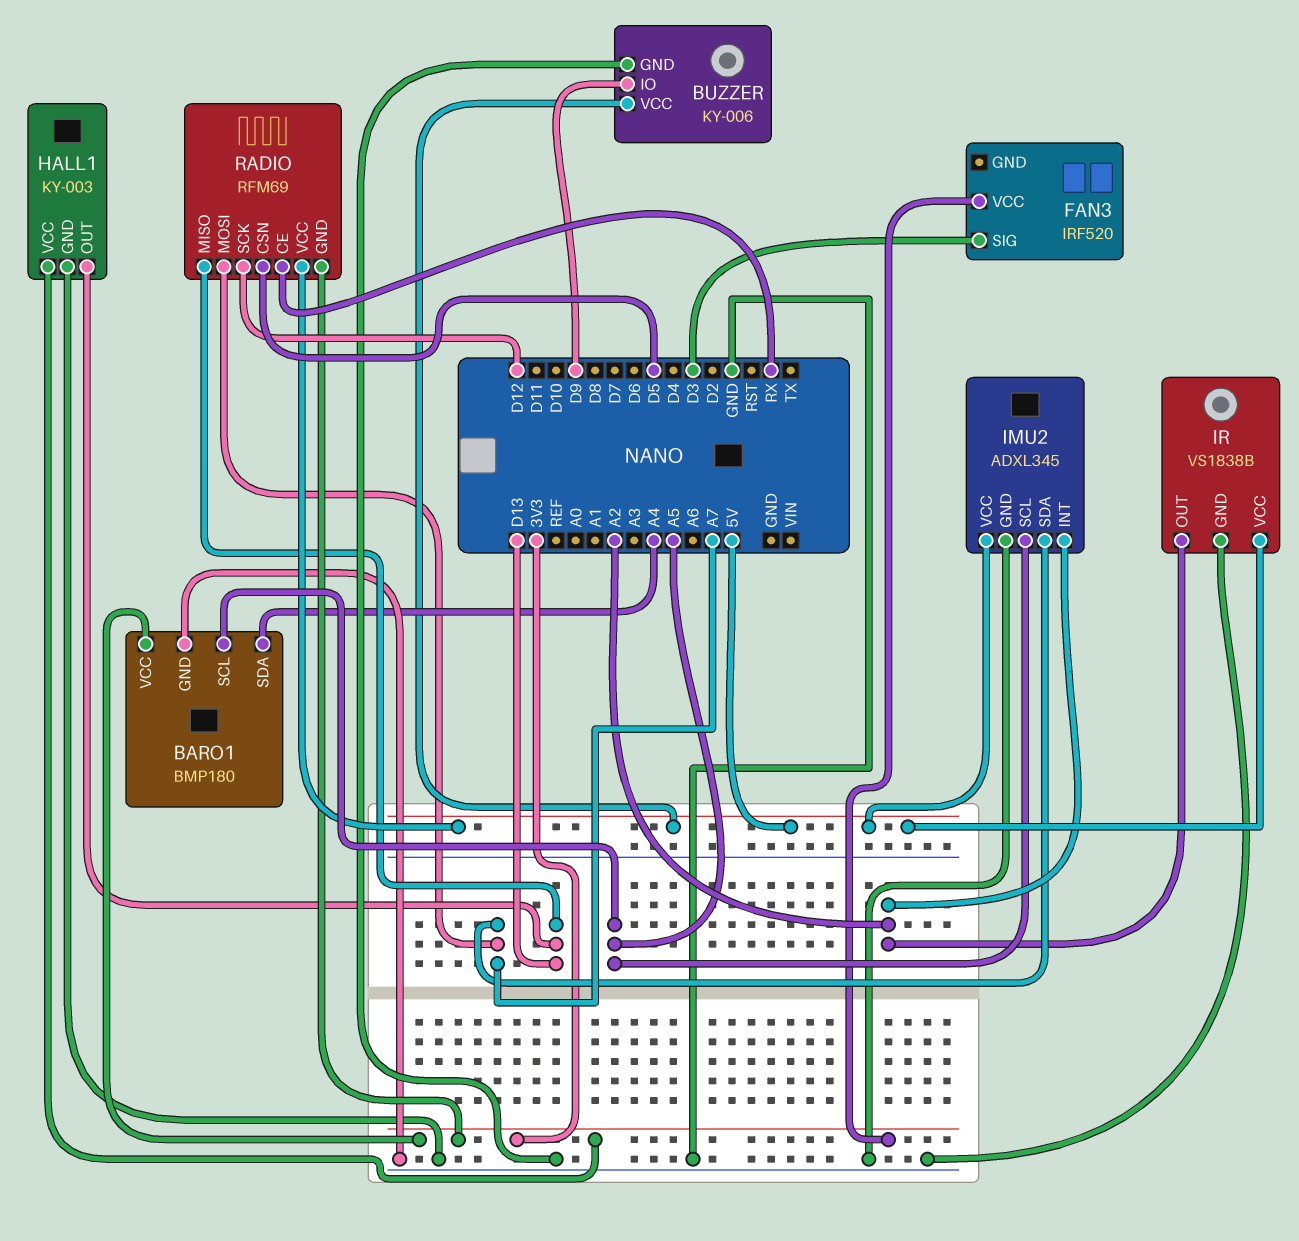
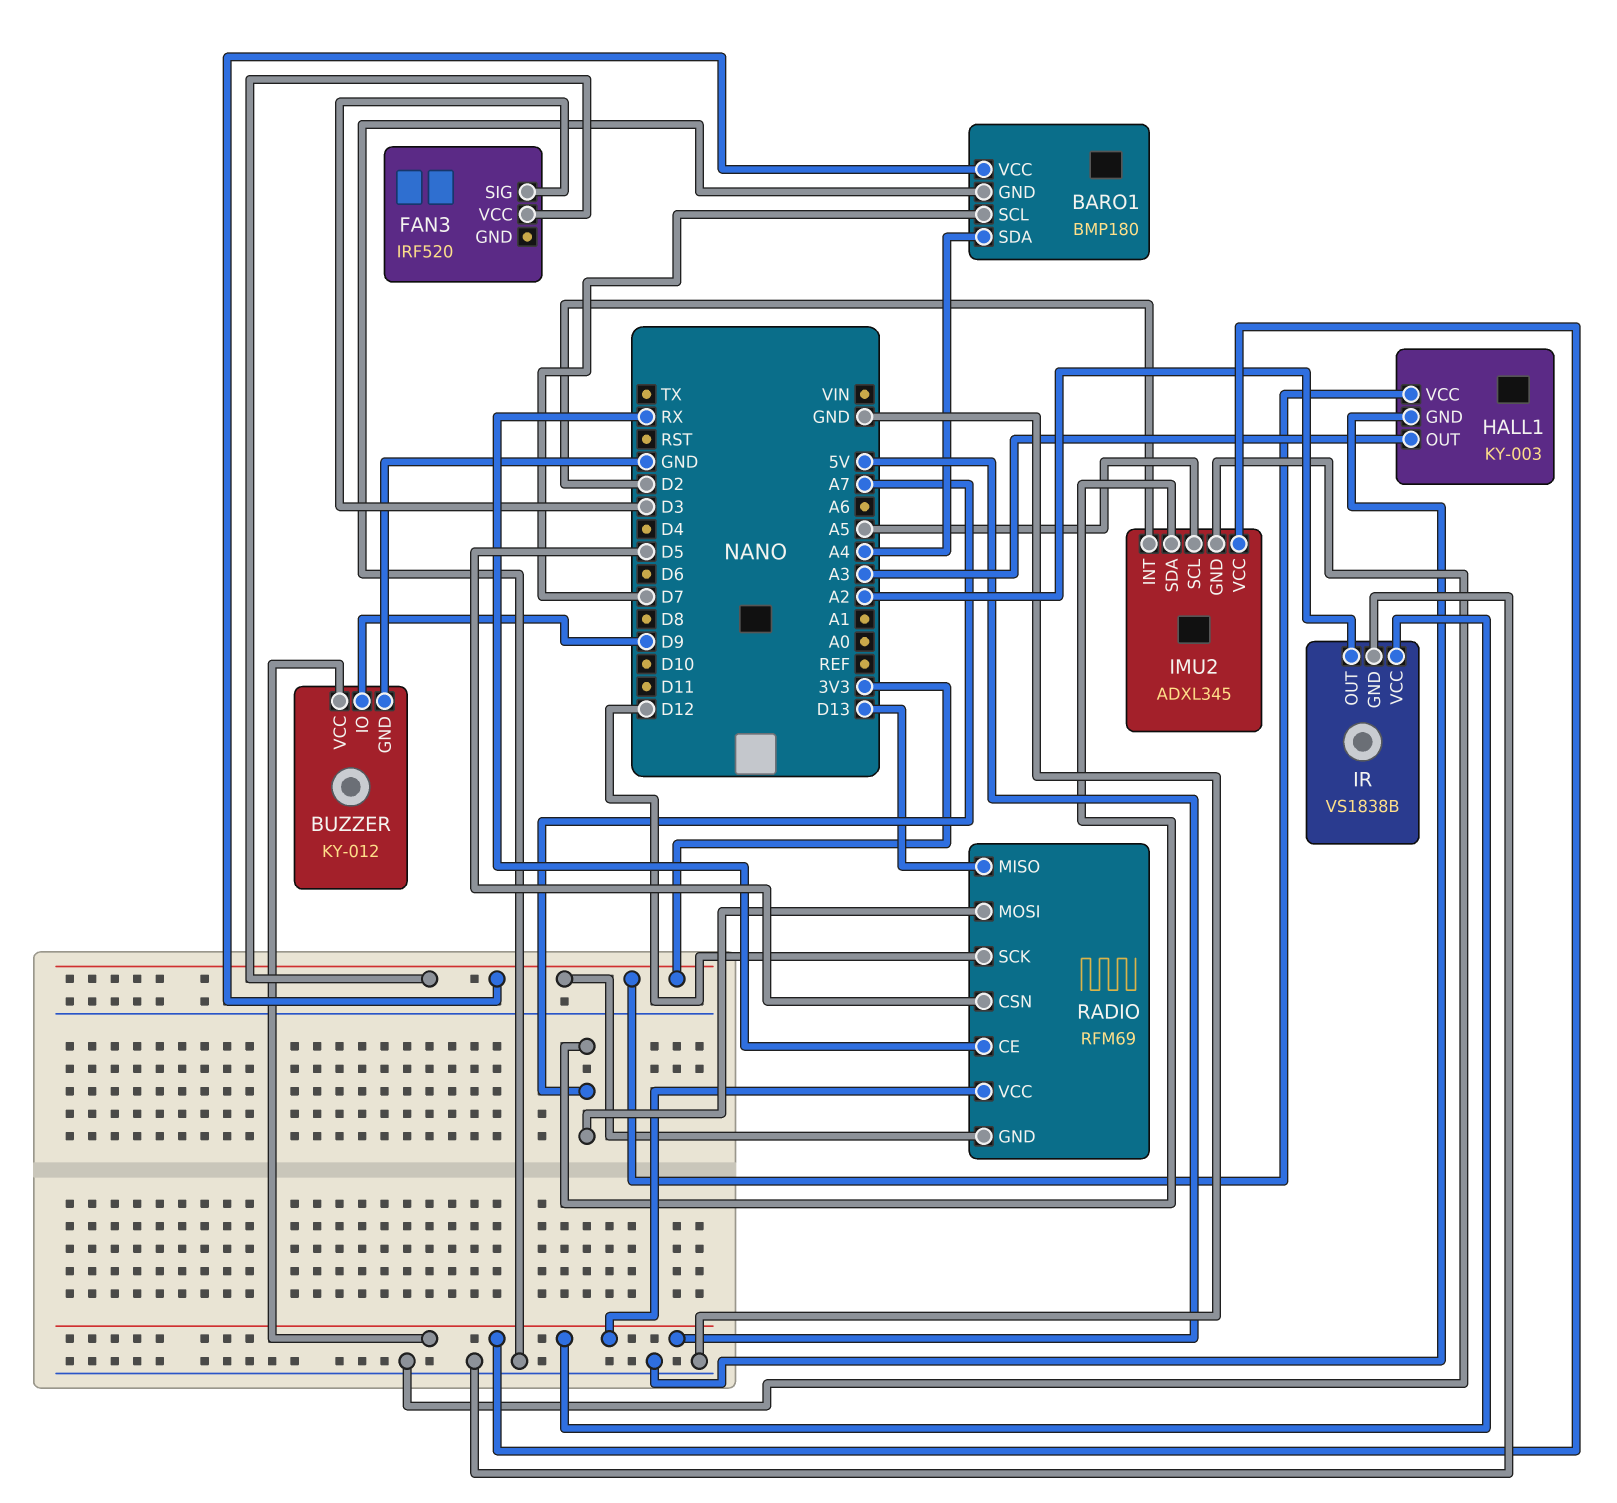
BARO1 pin SCL: A5 -> D7
BUZZER: KY-006 -> KY-012
HALL1 pin OUT: D13 -> A3
IMU2 pin INT: A2 -> D2

